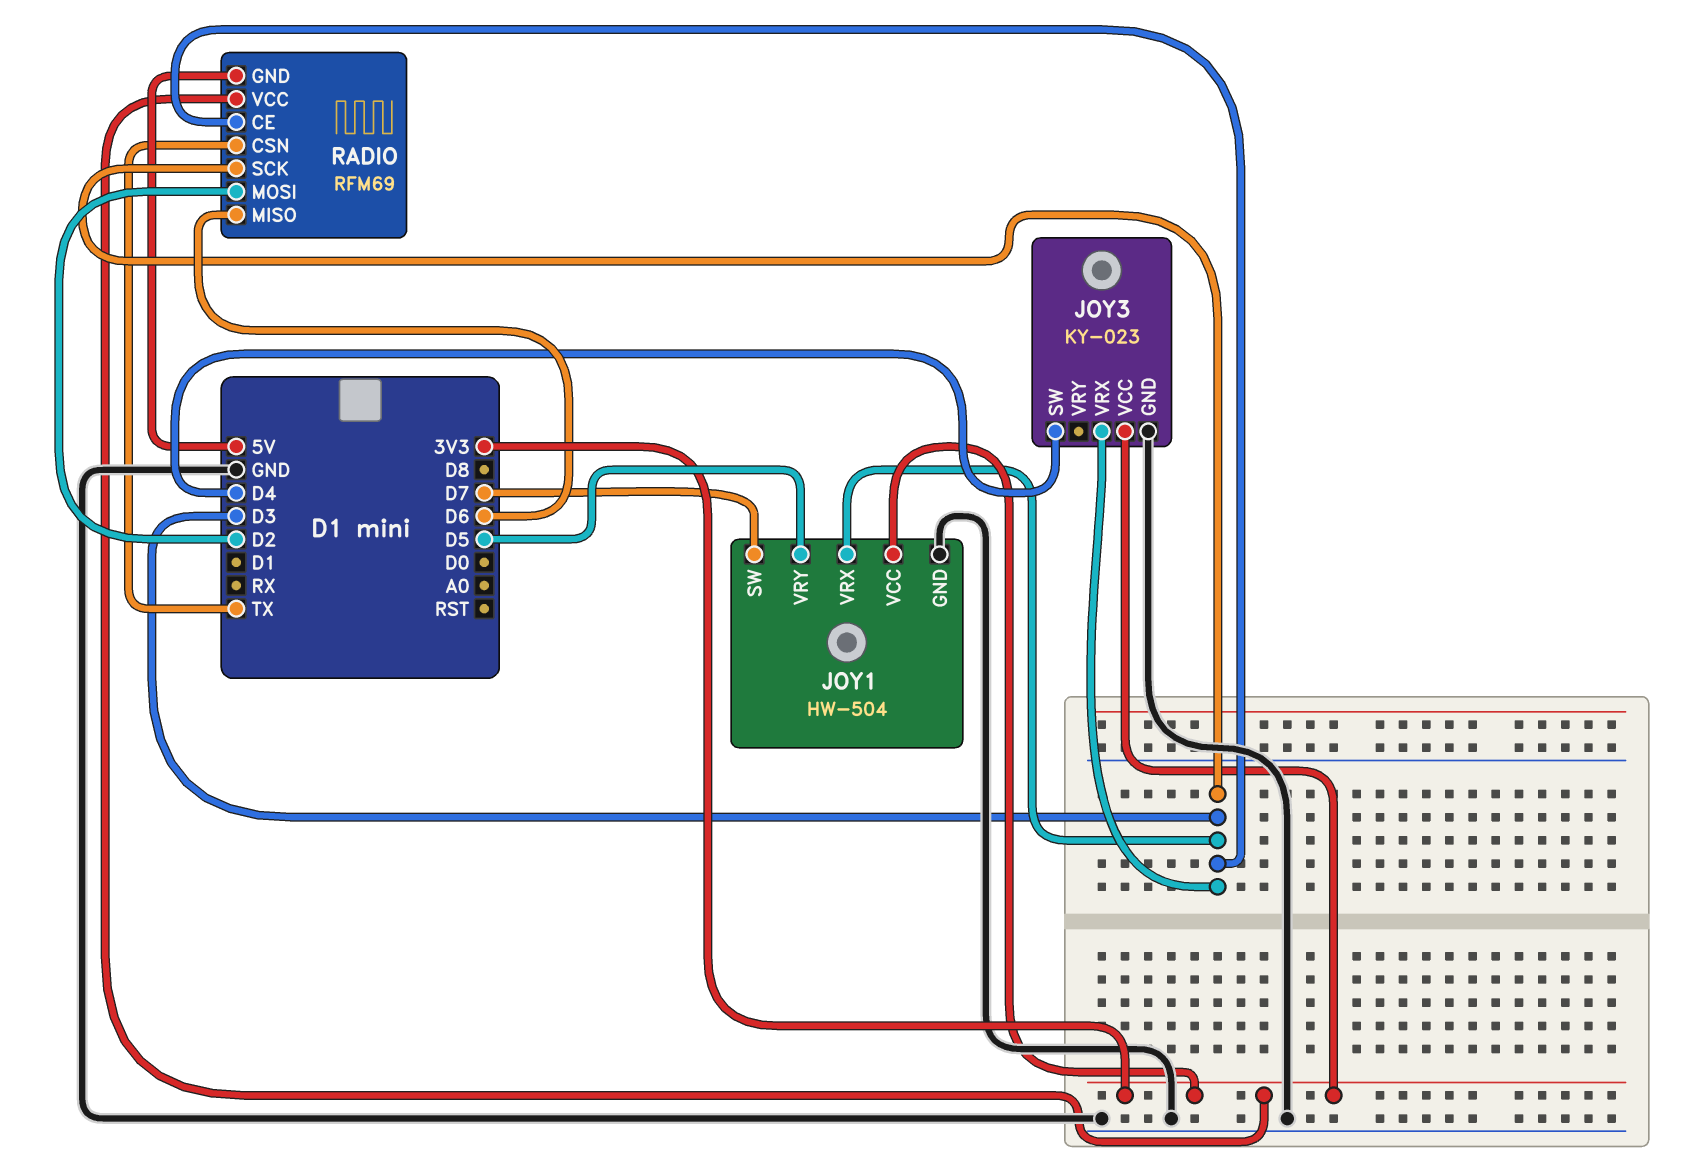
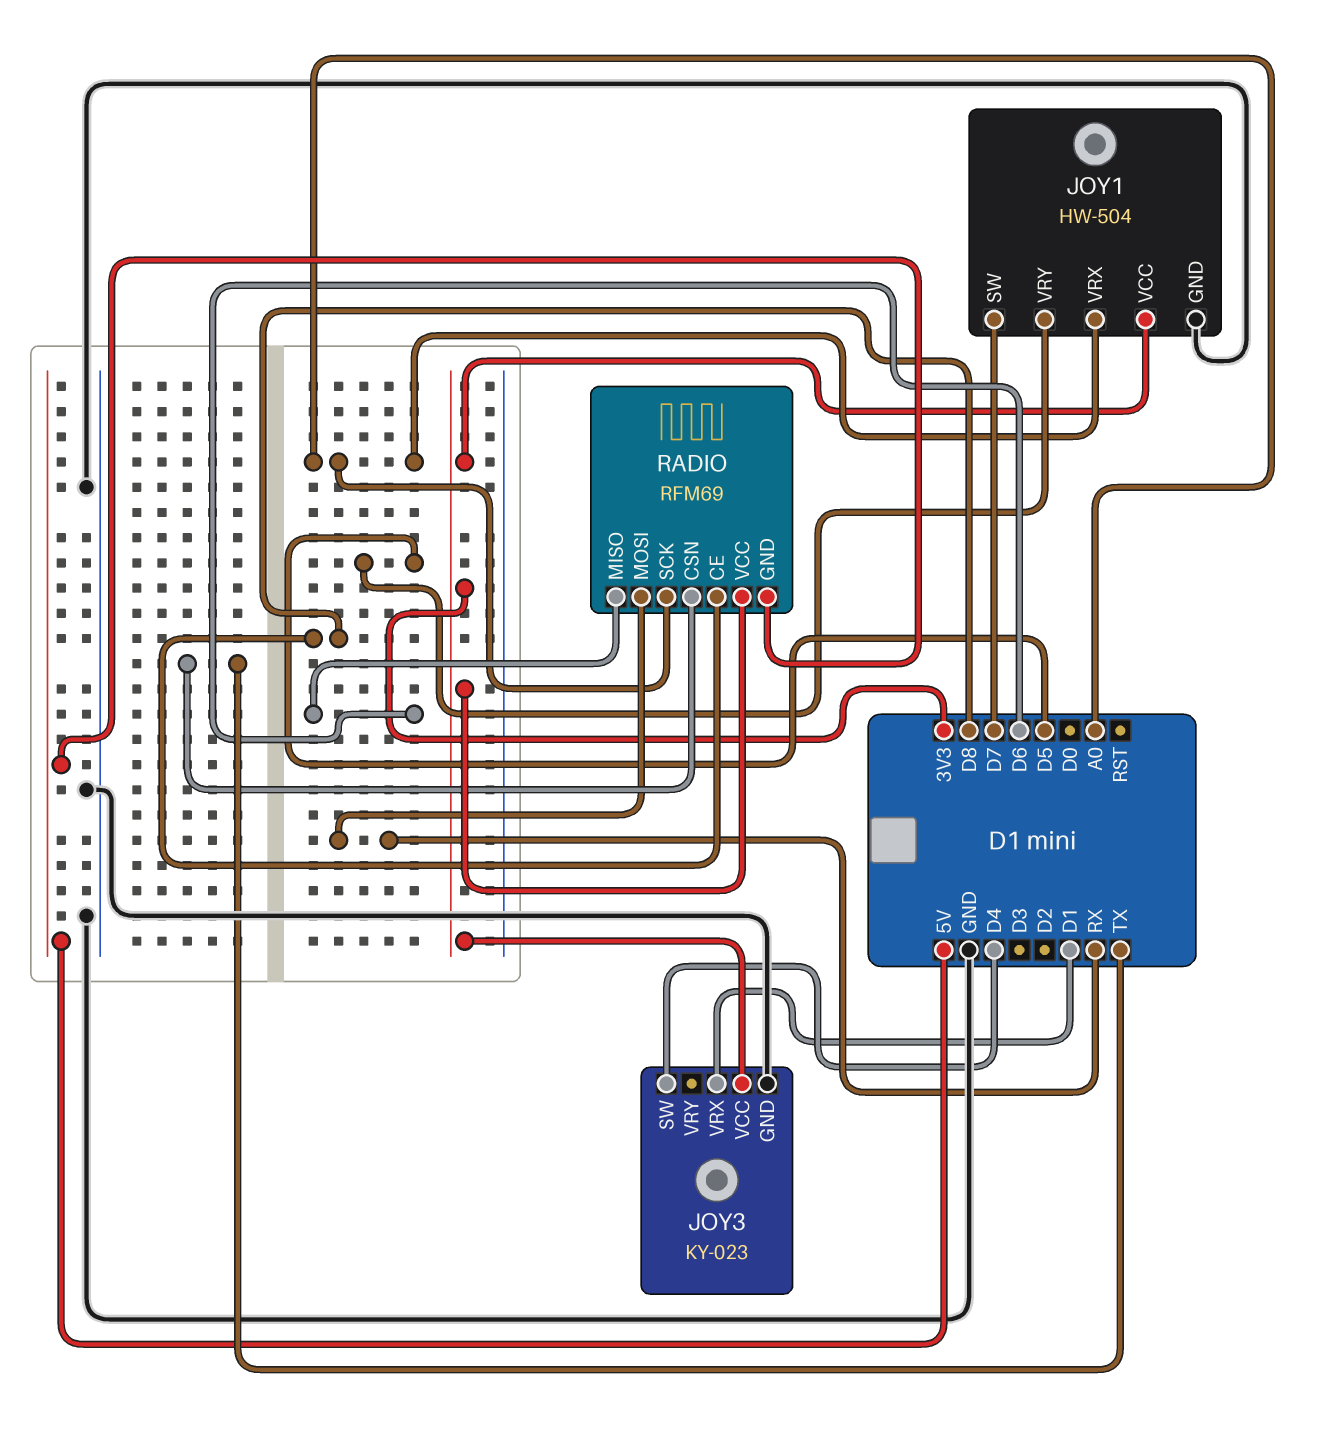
JOY1 pin VRX: D3 -> A0
JOY3 pin VRX: D3 -> D1
RADIO pin CE: D3 -> D8
RADIO pin MOSI: D2 -> RX
RADIO pin SCK: D3 -> A0

